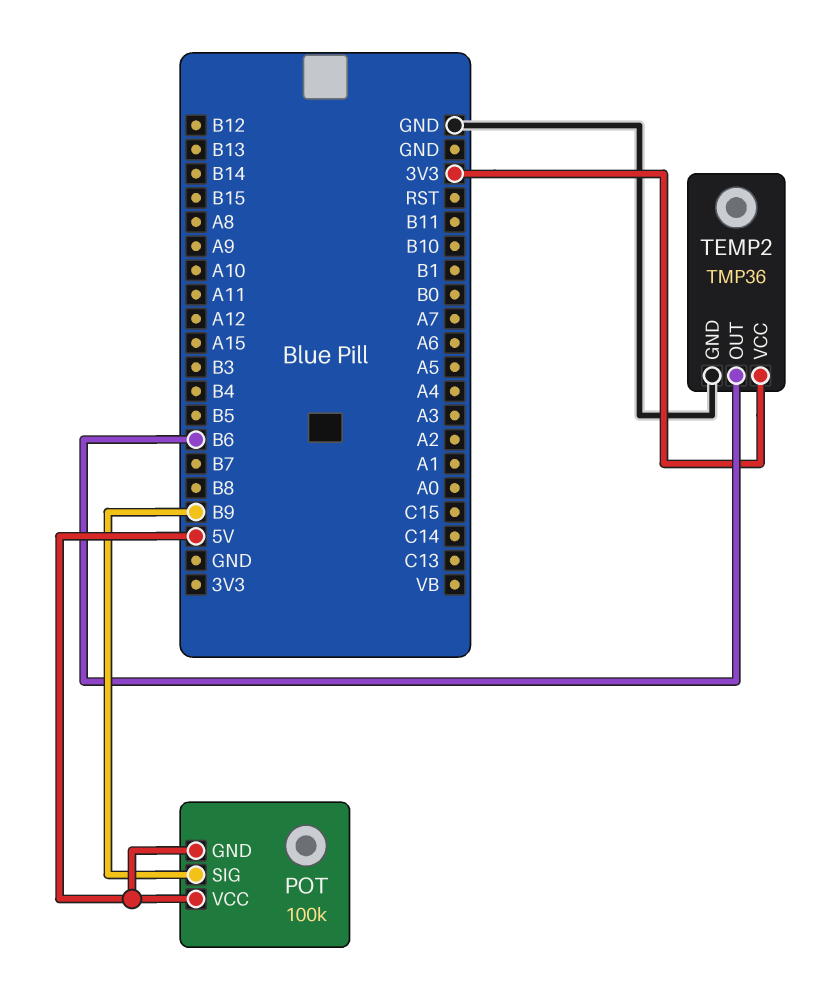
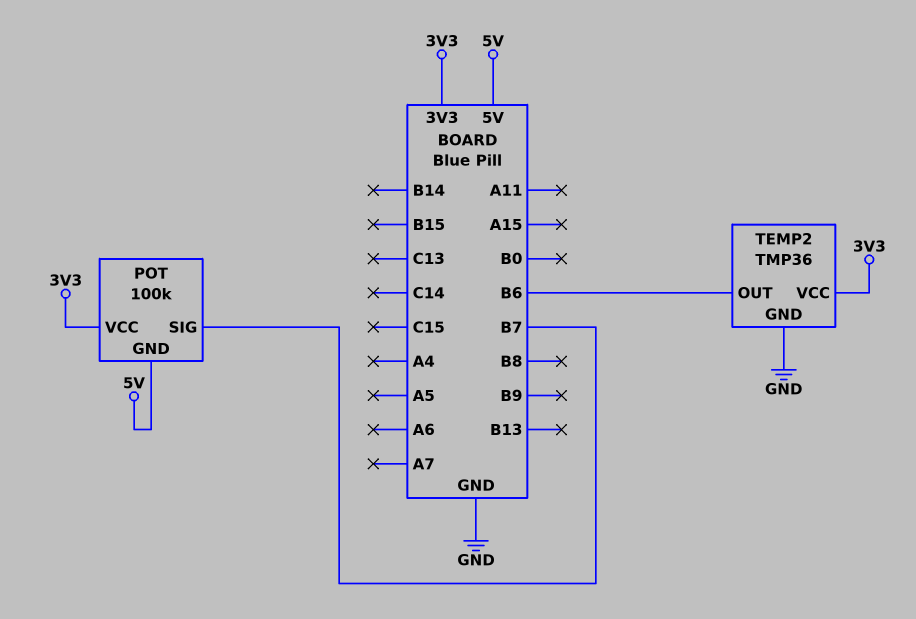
POT pin SIG: B9 -> B7
POT pin VCC: 5V -> 3V3

